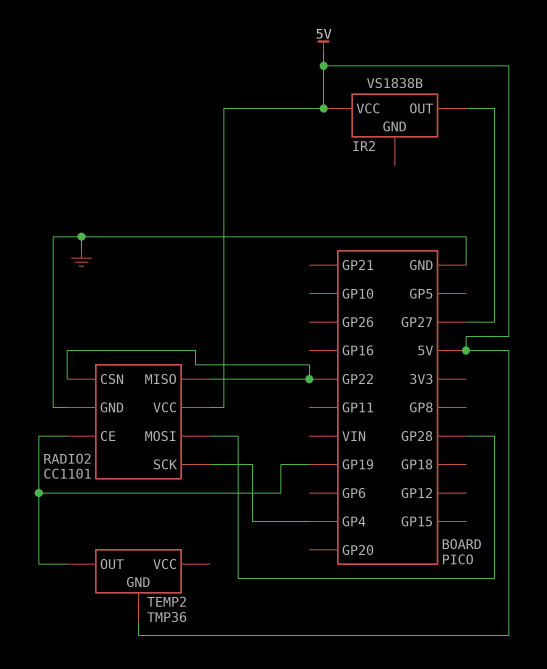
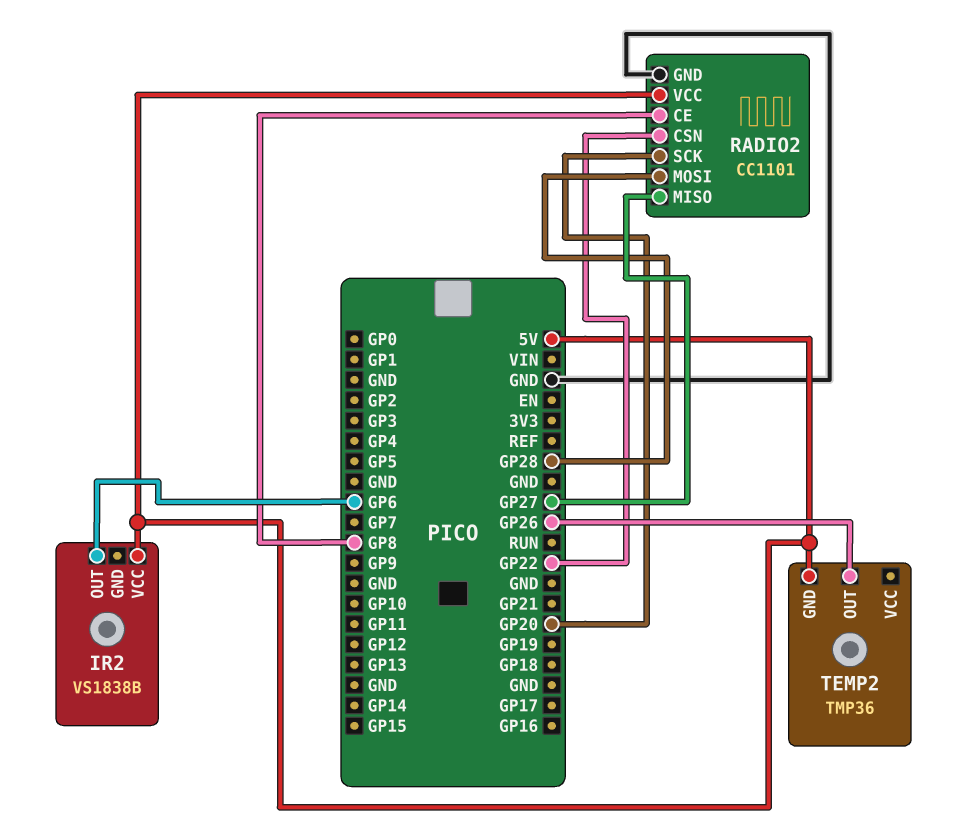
IR2 pin OUT: GP27 -> GP6
RADIO2 pin CE: GP19 -> GP8
RADIO2 pin MISO: GP22 -> GP27
RADIO2 pin SCK: GP4 -> GP20
TEMP2 pin OUT: GP19 -> GP26

